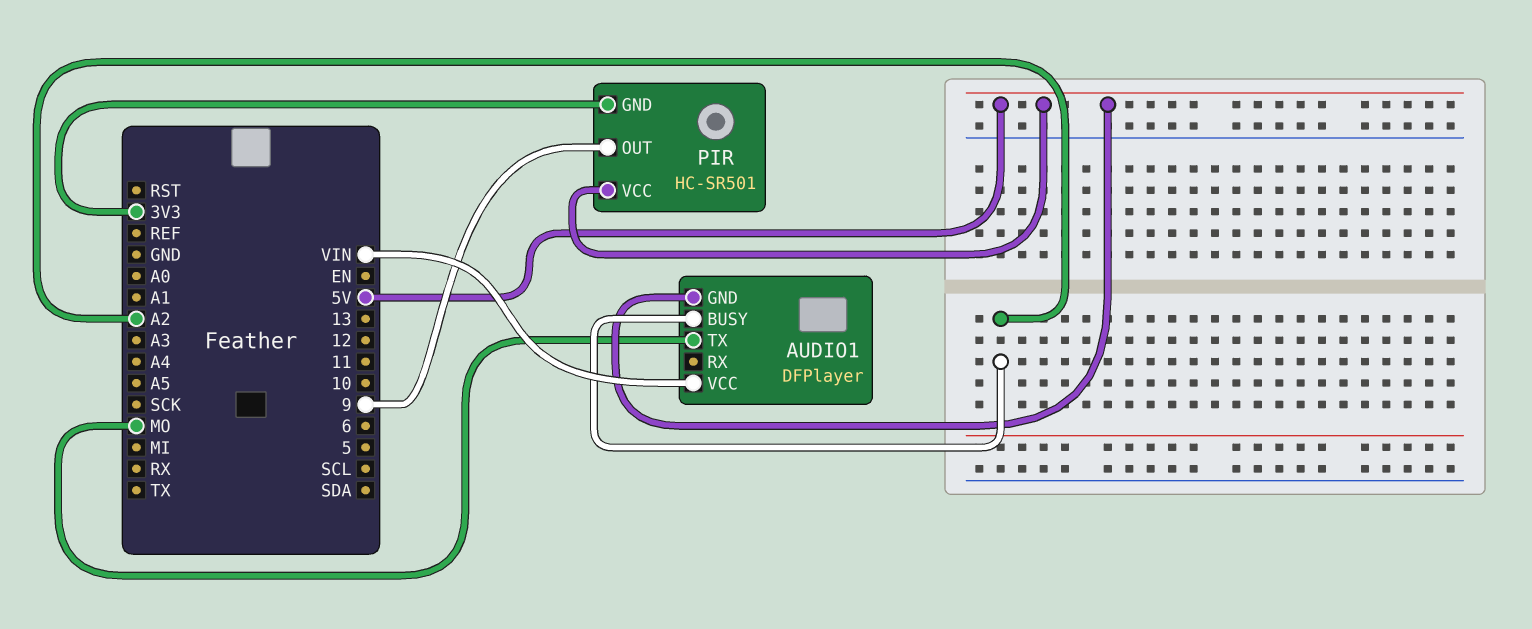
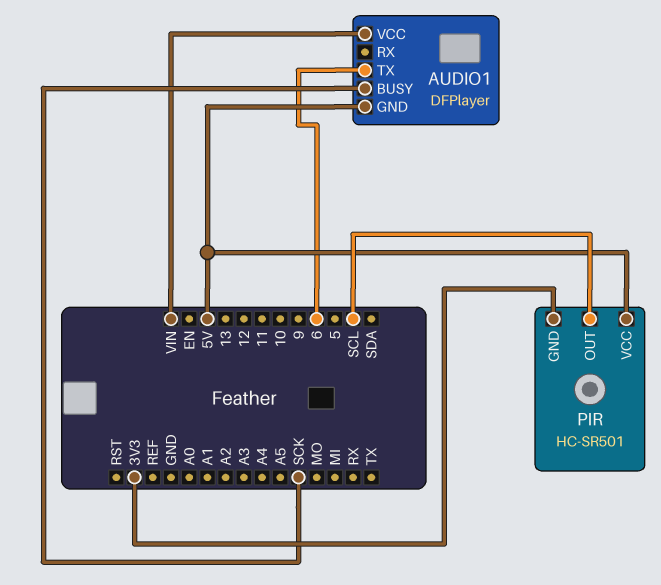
AUDIO1 pin BUSY: A2 -> SCK
AUDIO1 pin TX: MO -> 6
PIR pin OUT: 9 -> SCL

